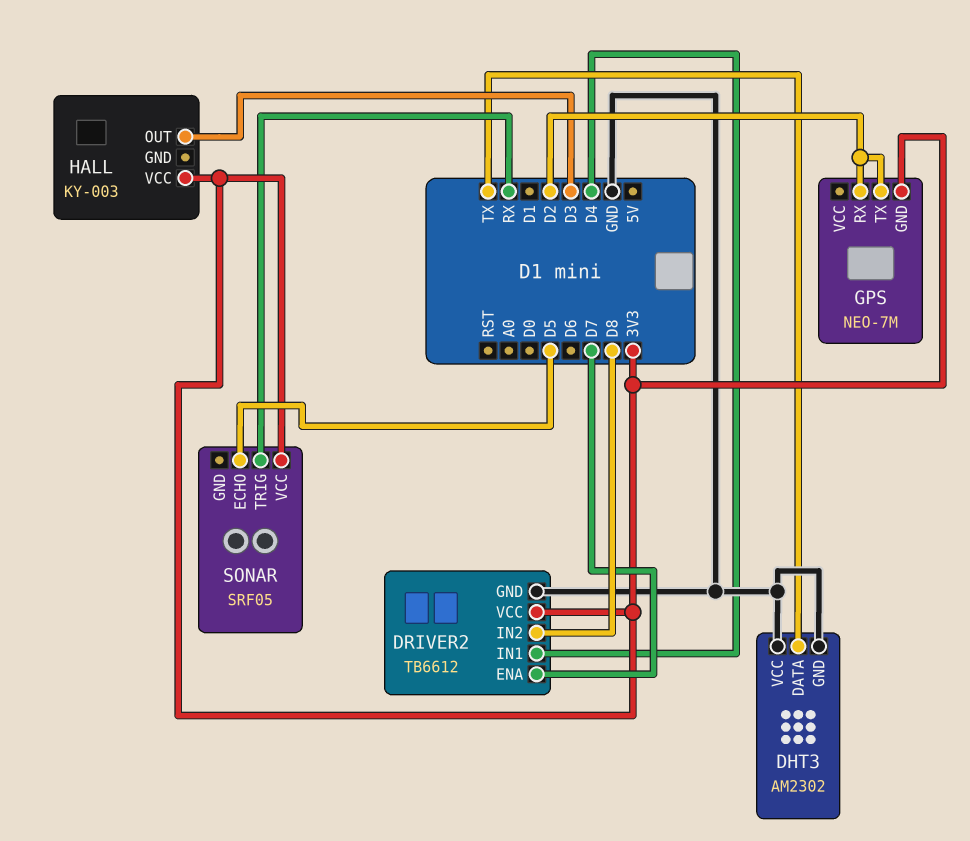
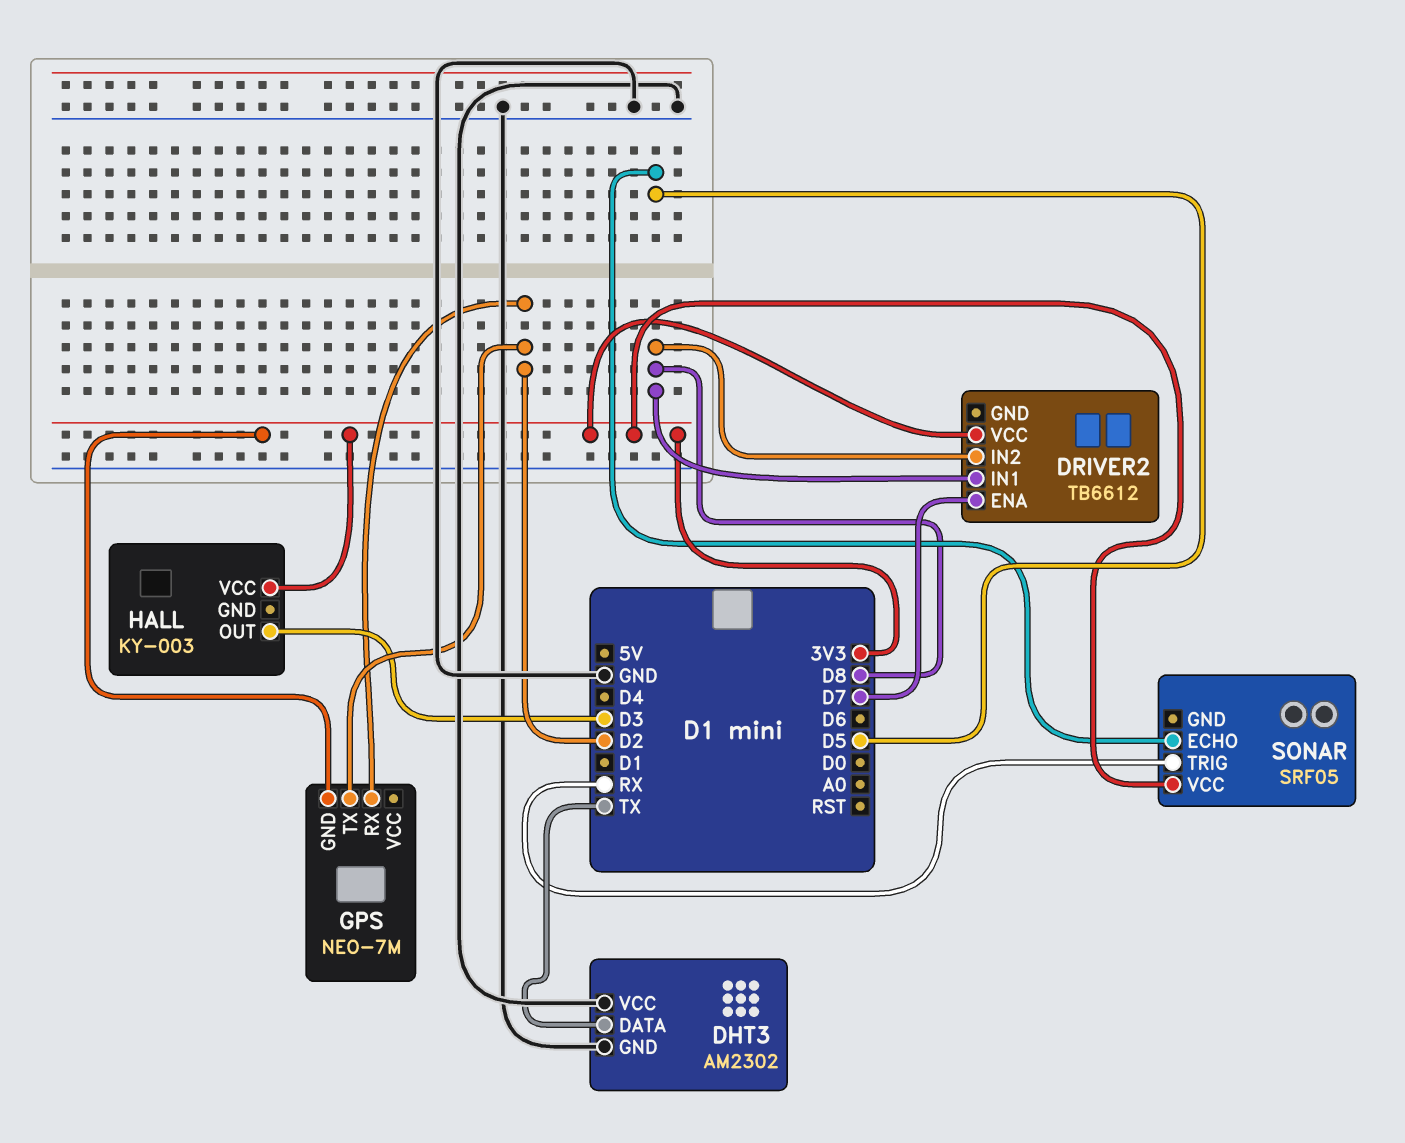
DRIVER2 pin GND: GND -> none
DRIVER2 pin IN1: D4 -> D8

